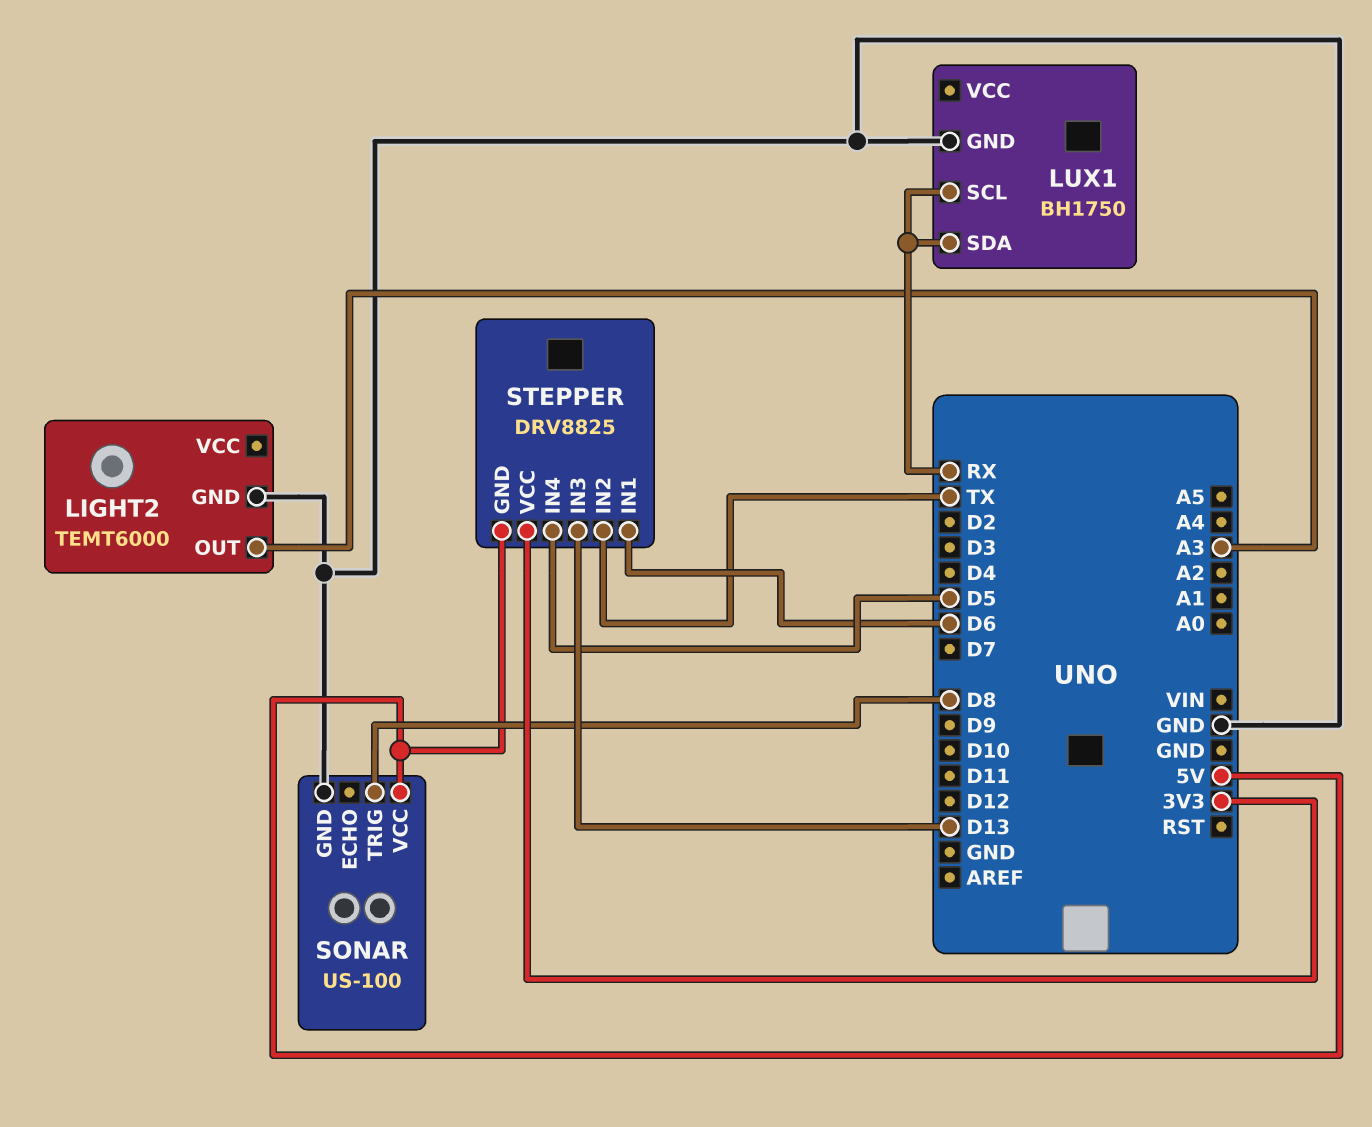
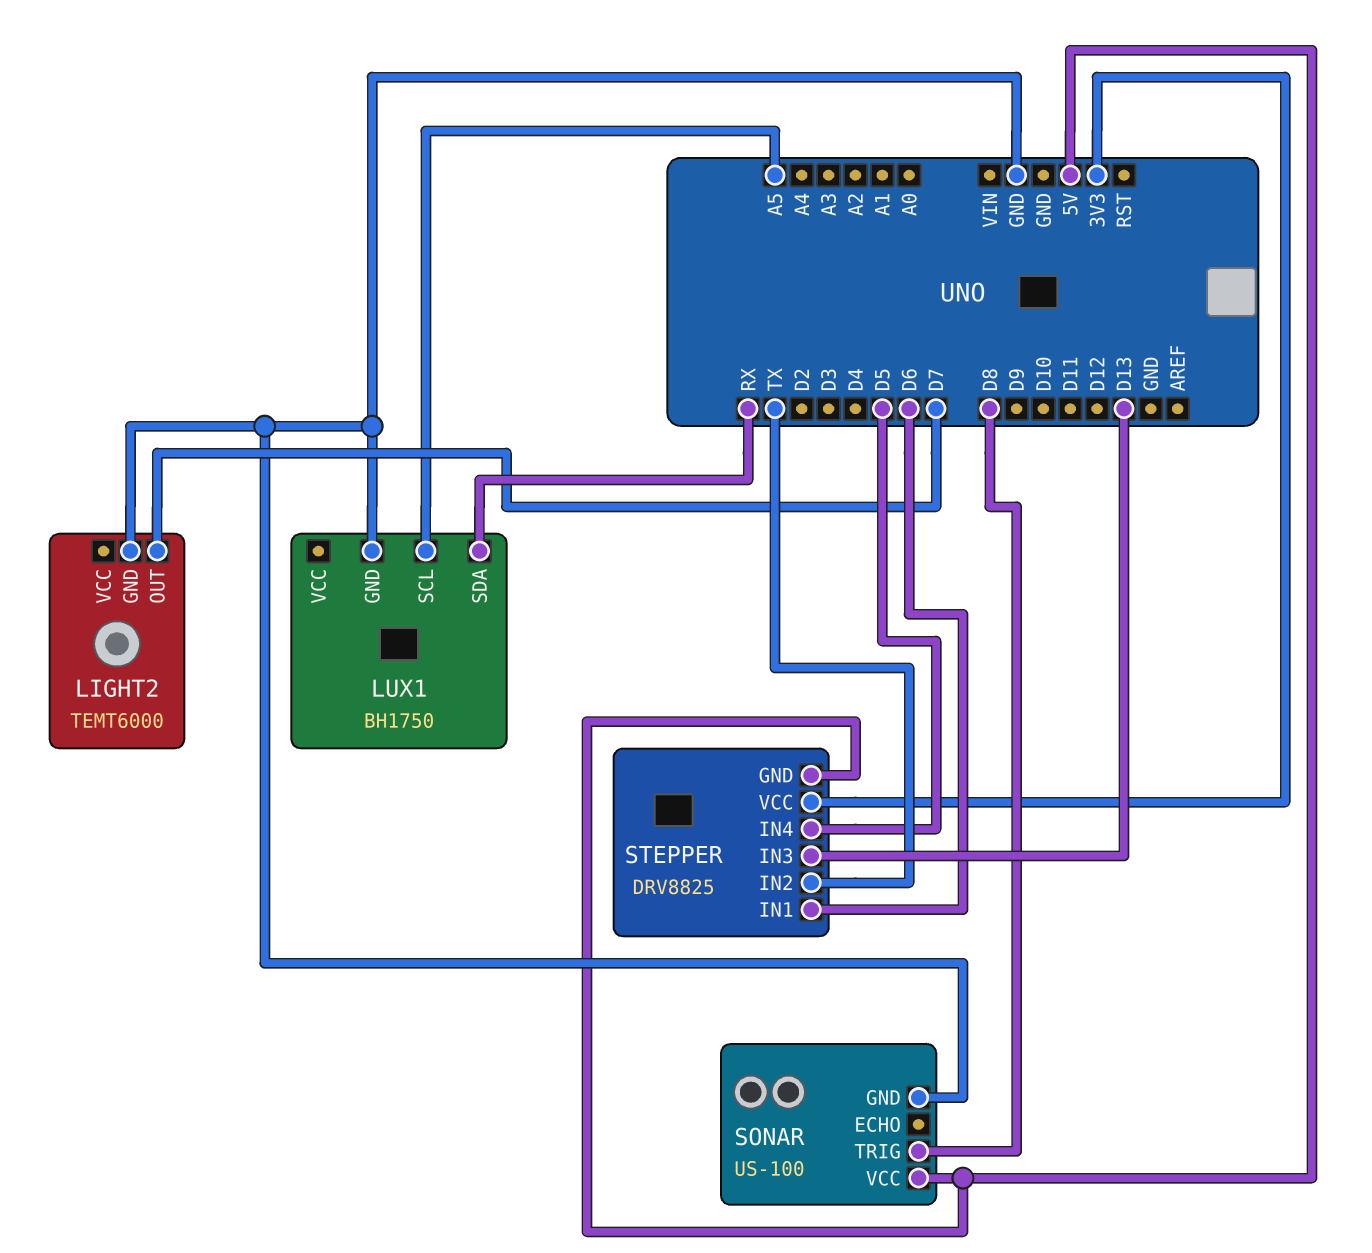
LIGHT2 pin OUT: A3 -> D7
LUX1 pin SCL: RX -> A5

